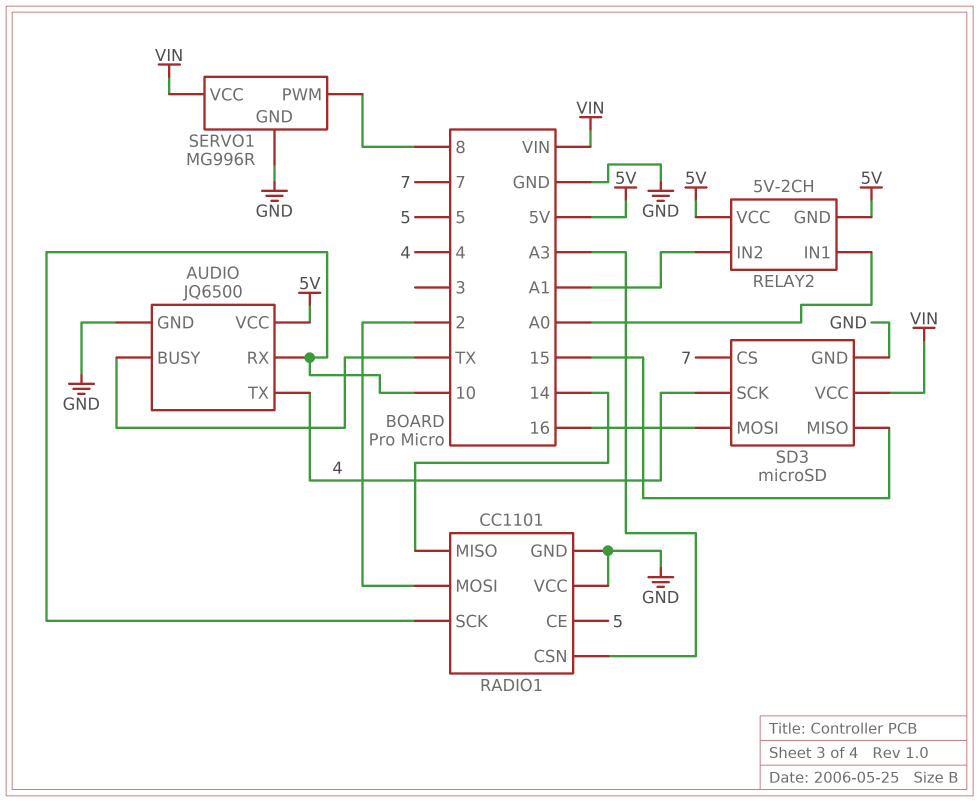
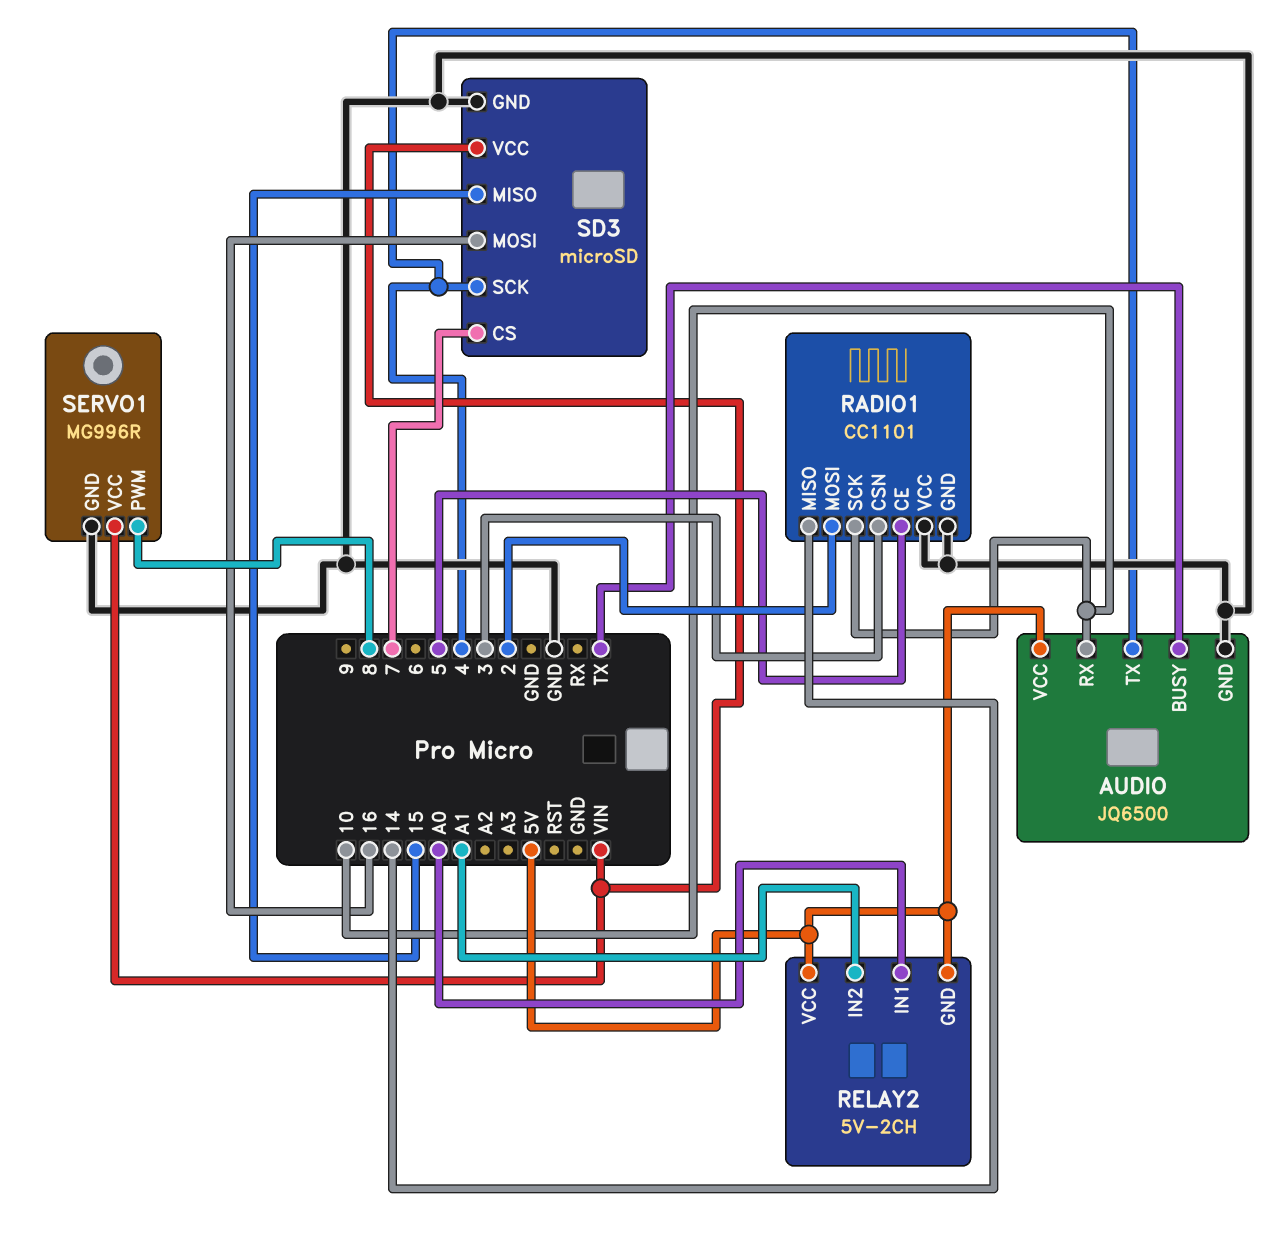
RADIO1 pin CSN: A3 -> 3

